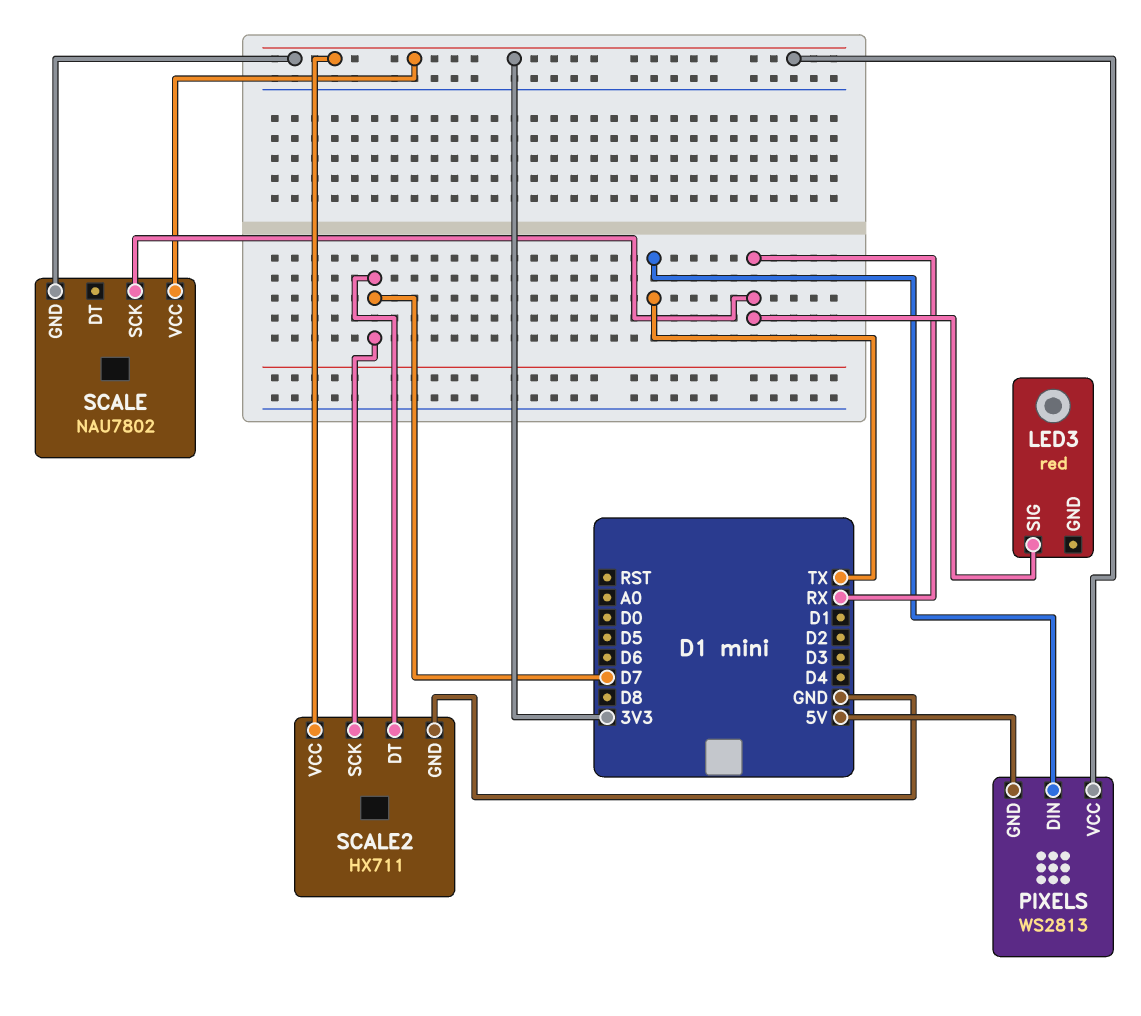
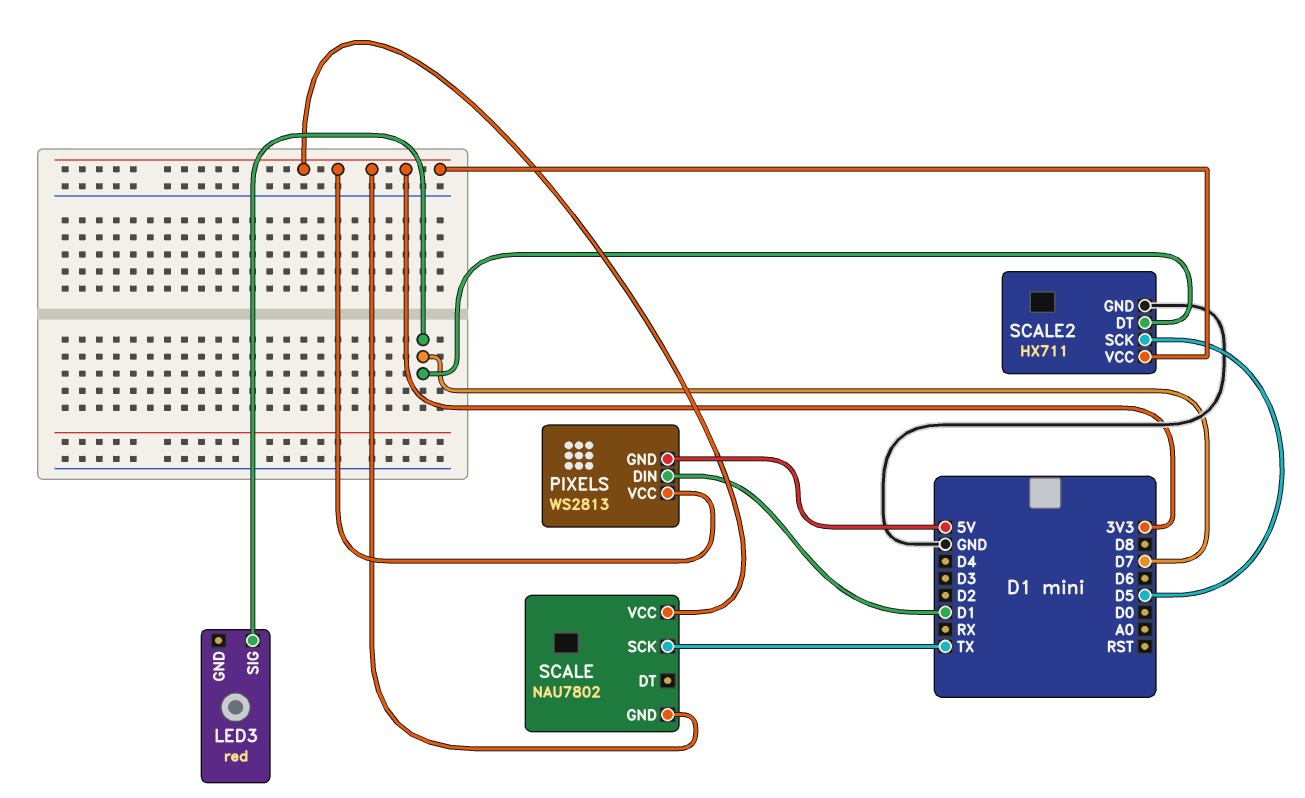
LED3 pin SIG: RX -> D7
PIXELS pin DIN: TX -> D1
SCALE pin SCK: RX -> TX
SCALE2 pin SCK: D7 -> D5

